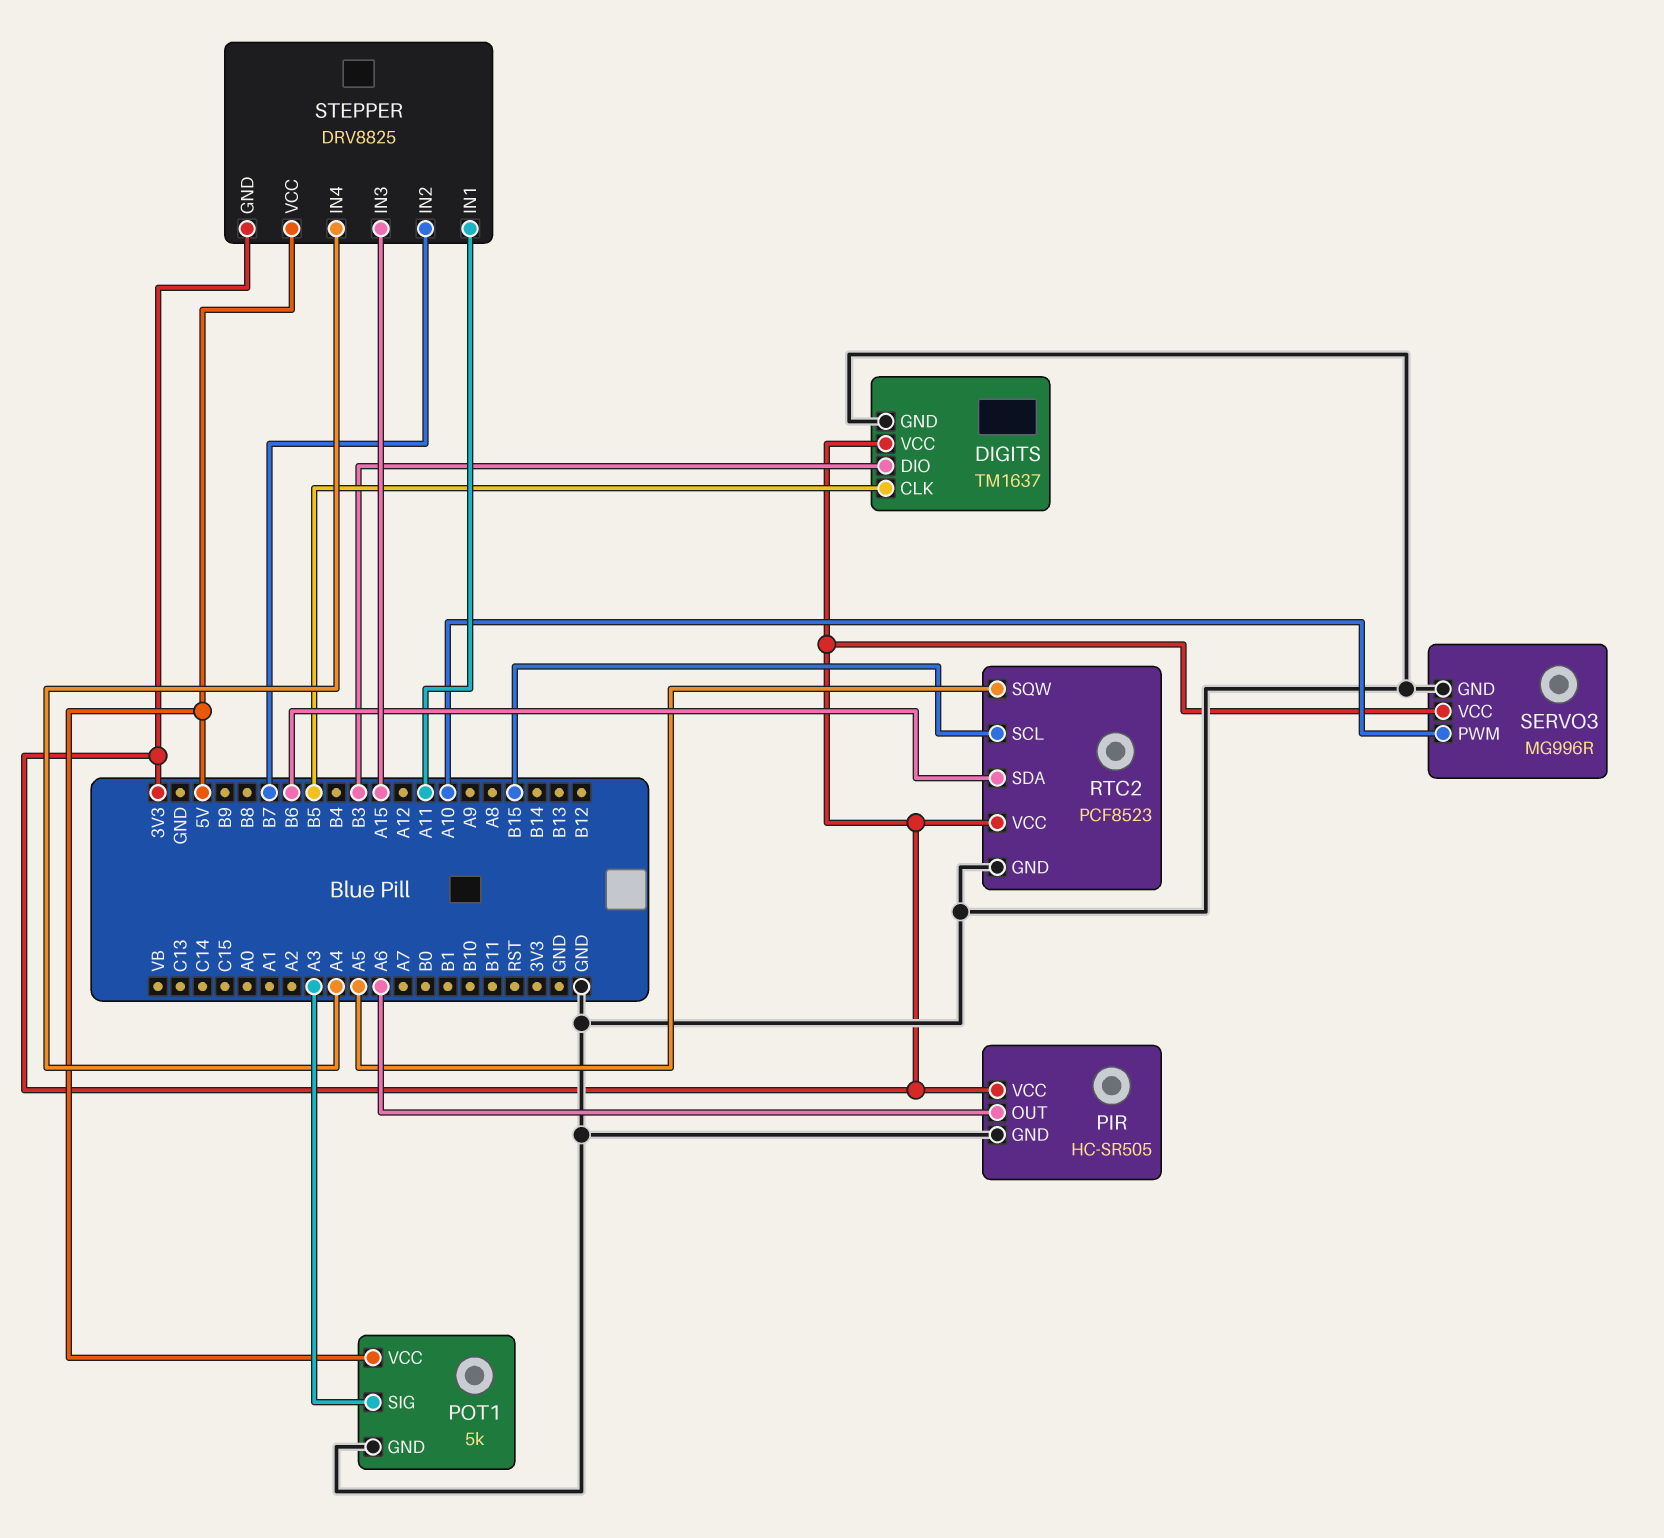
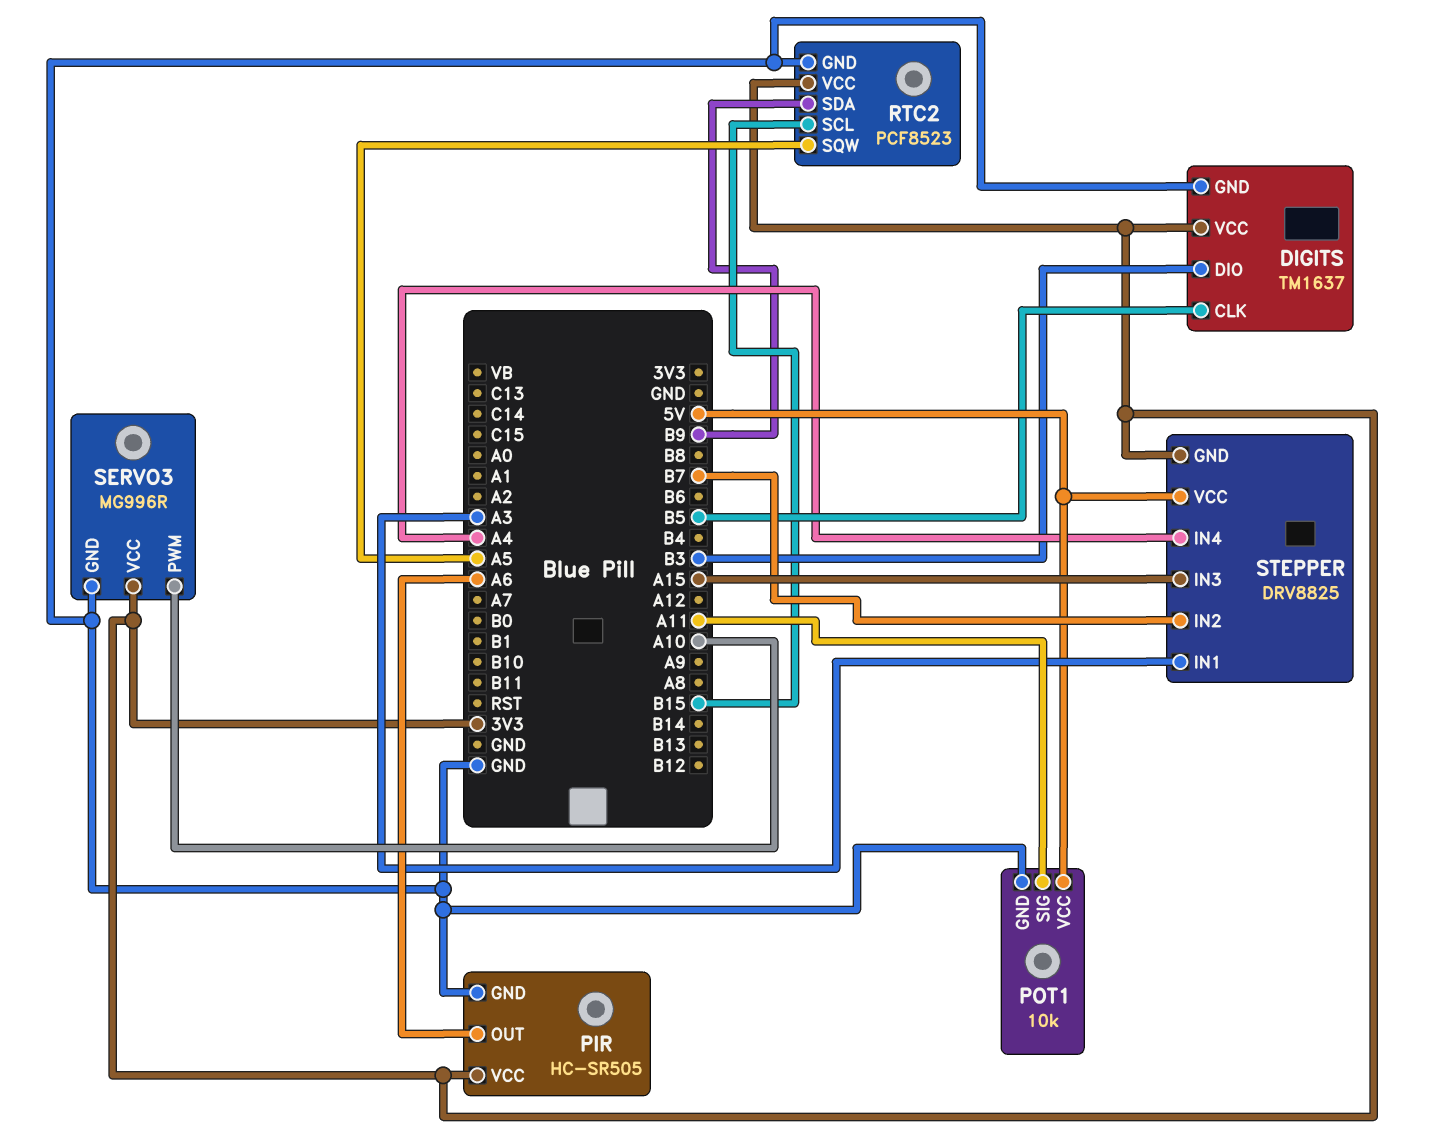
POT1: 5k -> 10k
POT1 pin SIG: A3 -> A11
RTC2 pin SDA: B6 -> B9
STEPPER pin IN1: A11 -> A3

